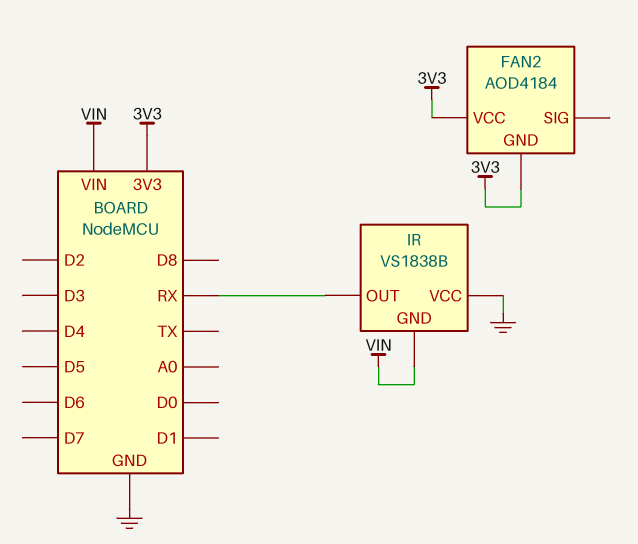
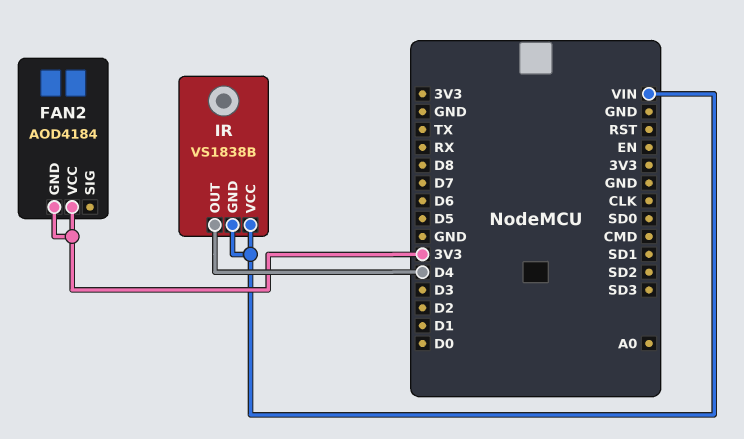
IR pin OUT: RX -> D4
IR pin VCC: GND -> VIN

